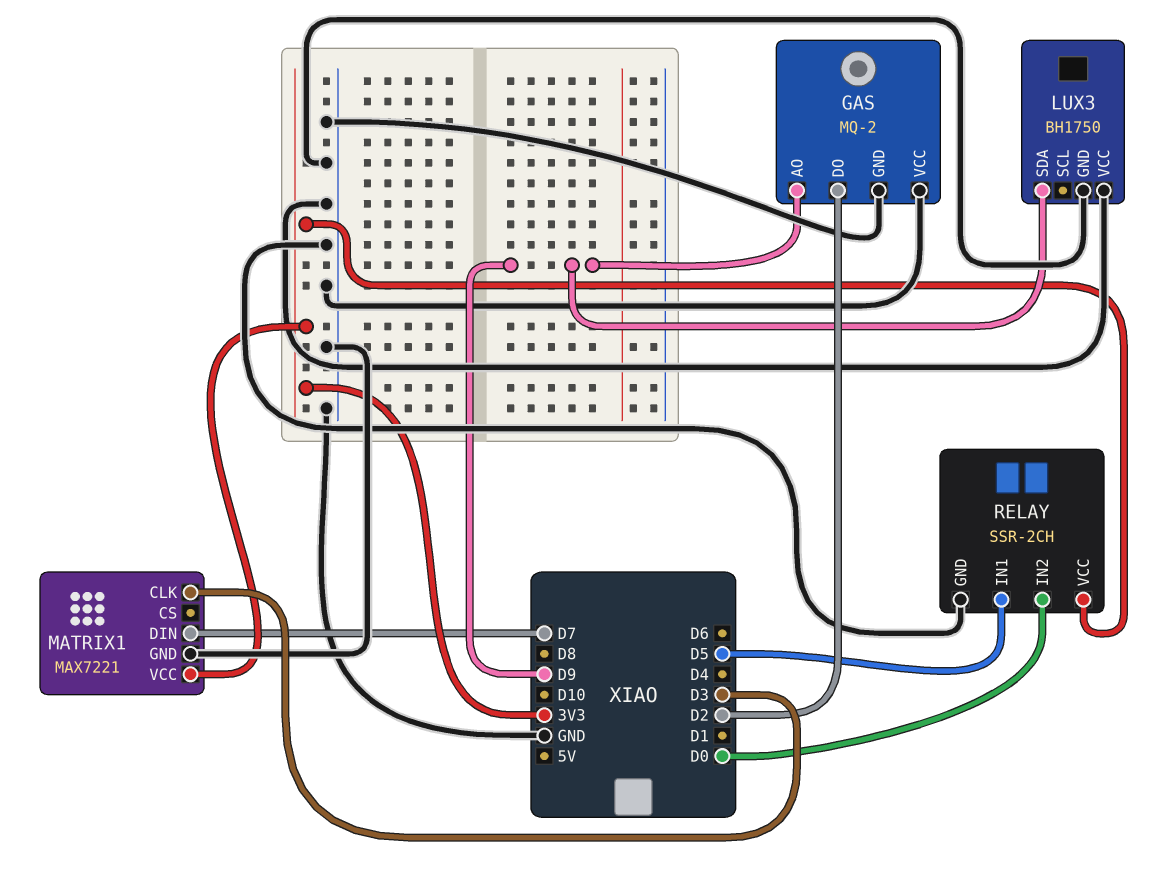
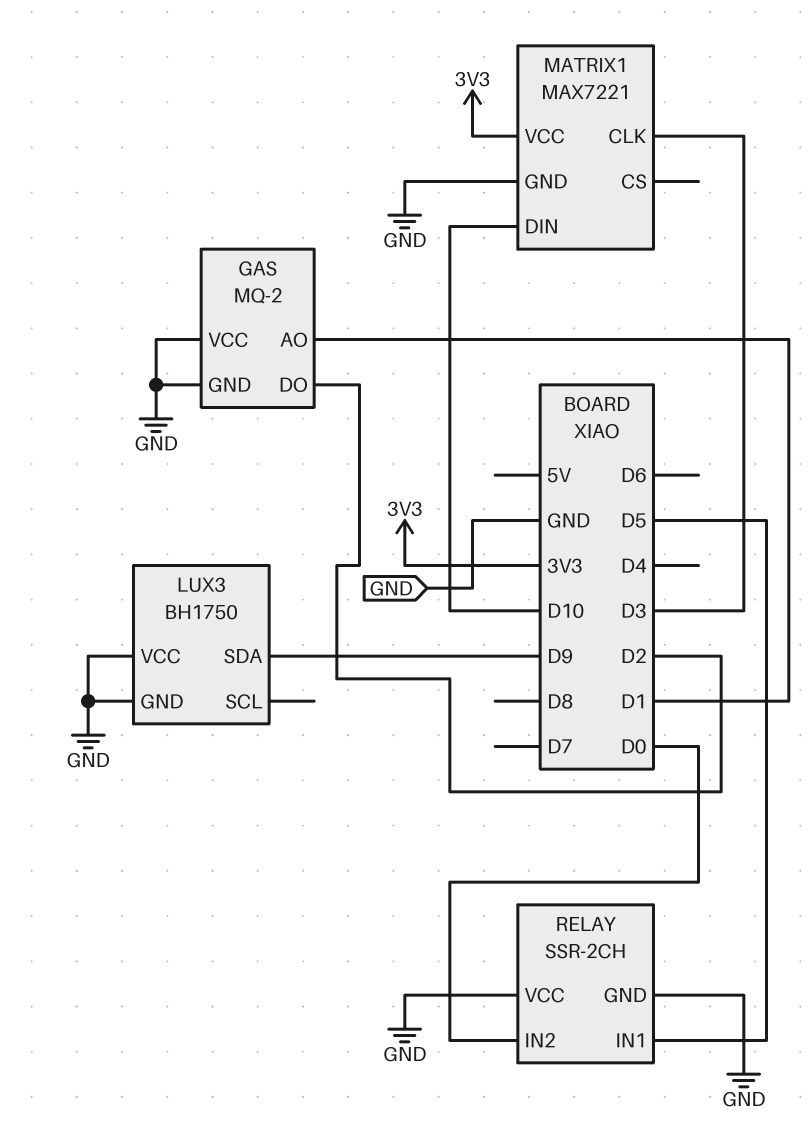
GAS pin AO: D9 -> D1
MATRIX1 pin DIN: D7 -> D10
RELAY pin VCC: 3V3 -> GND

